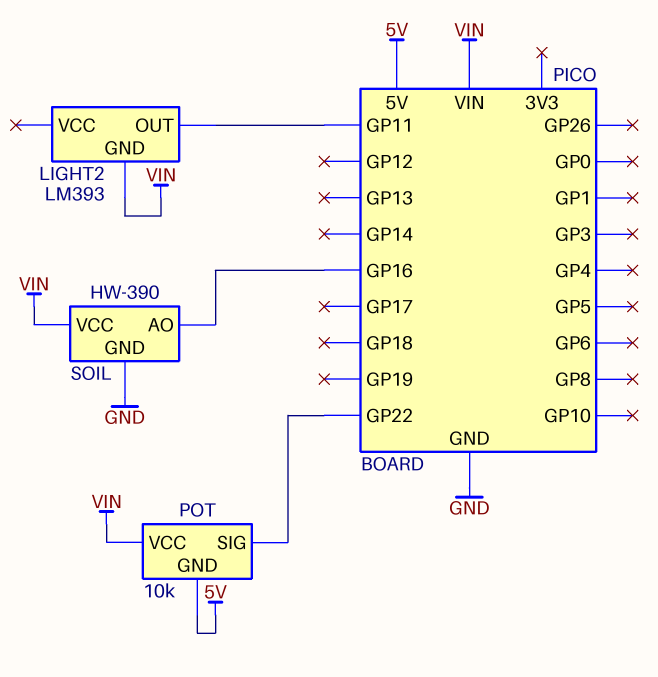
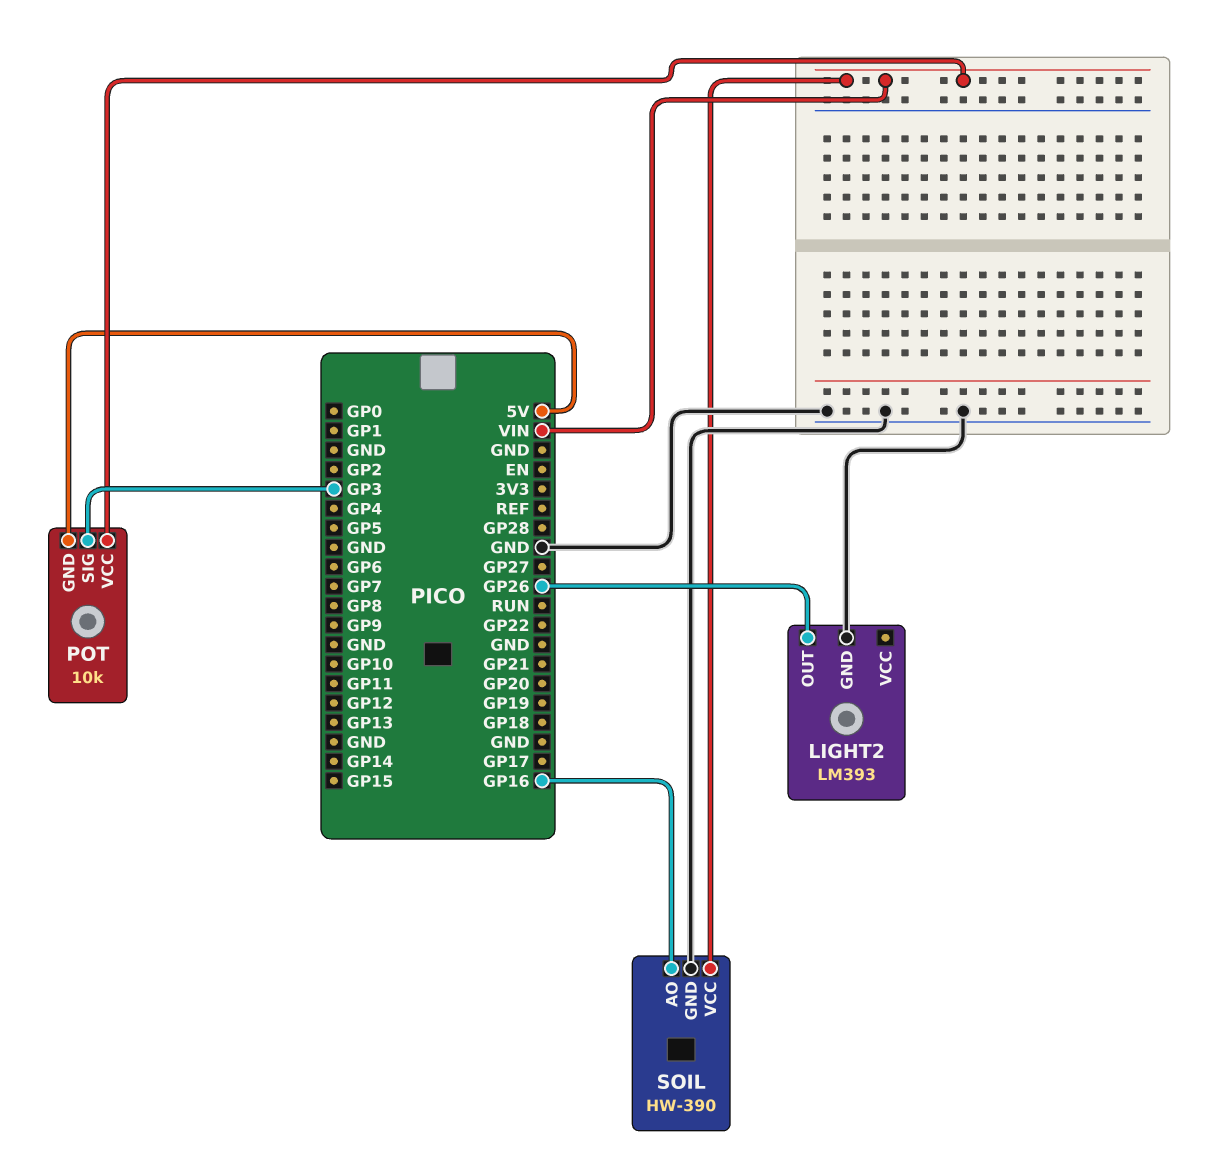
LIGHT2 pin GND: VIN -> GND
LIGHT2 pin OUT: GP11 -> GP26
POT pin SIG: GP22 -> GP3

